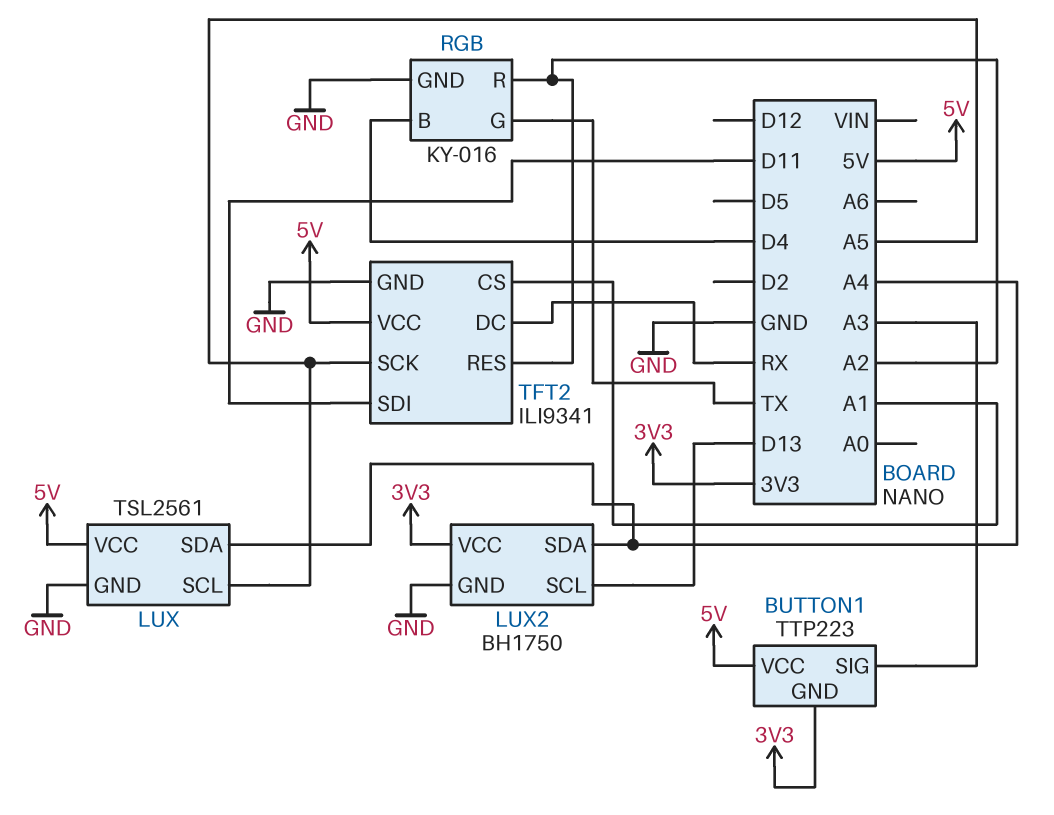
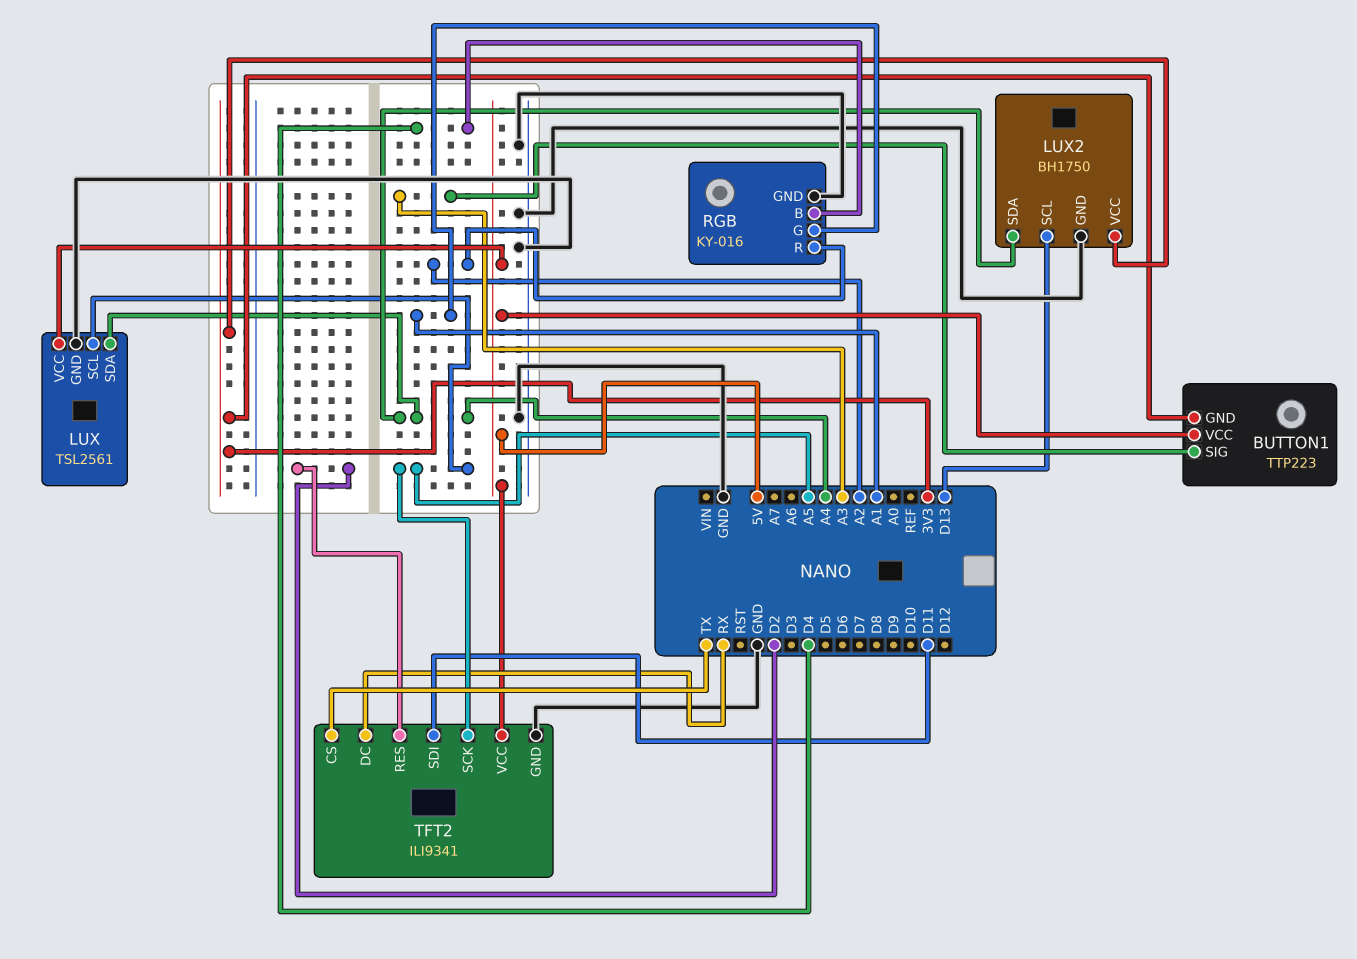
RGB pin G: TX -> A1
TFT2 pin CS: A1 -> TX
TFT2 pin RES: A2 -> D2

